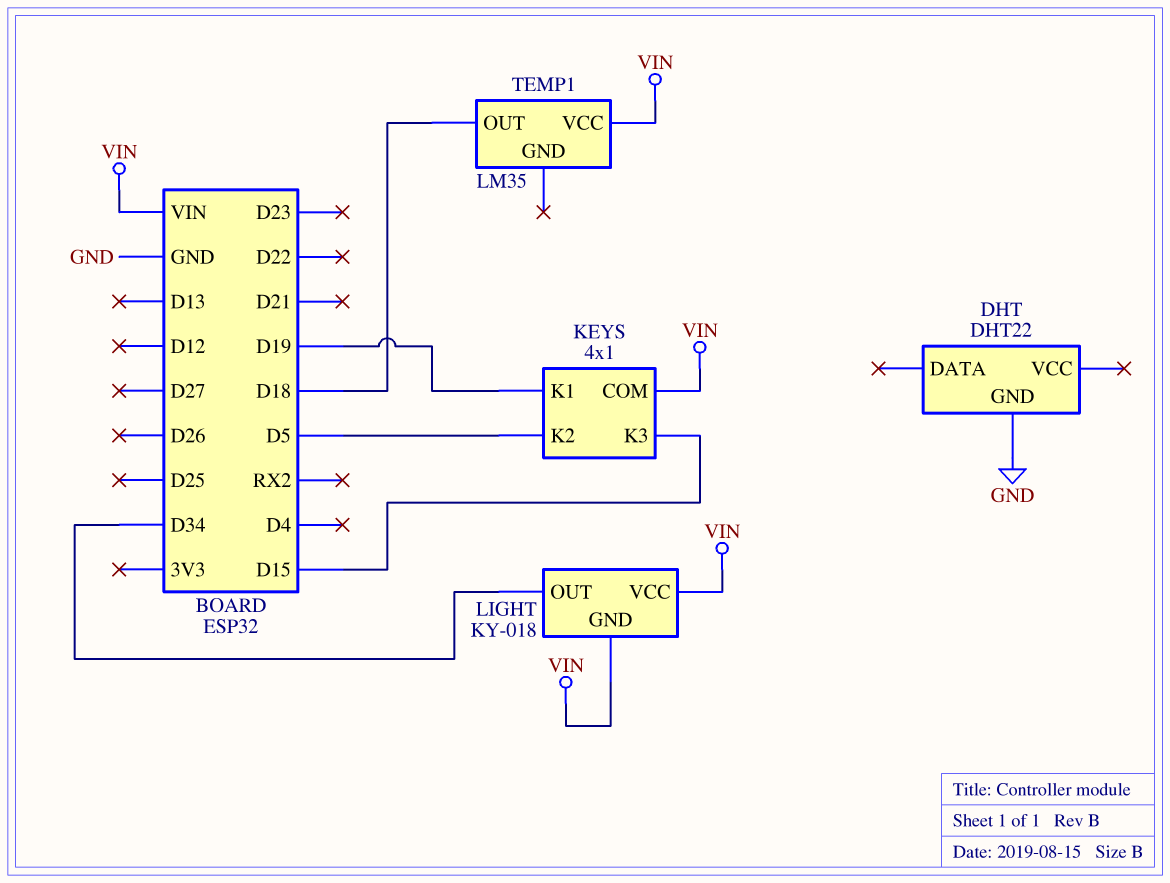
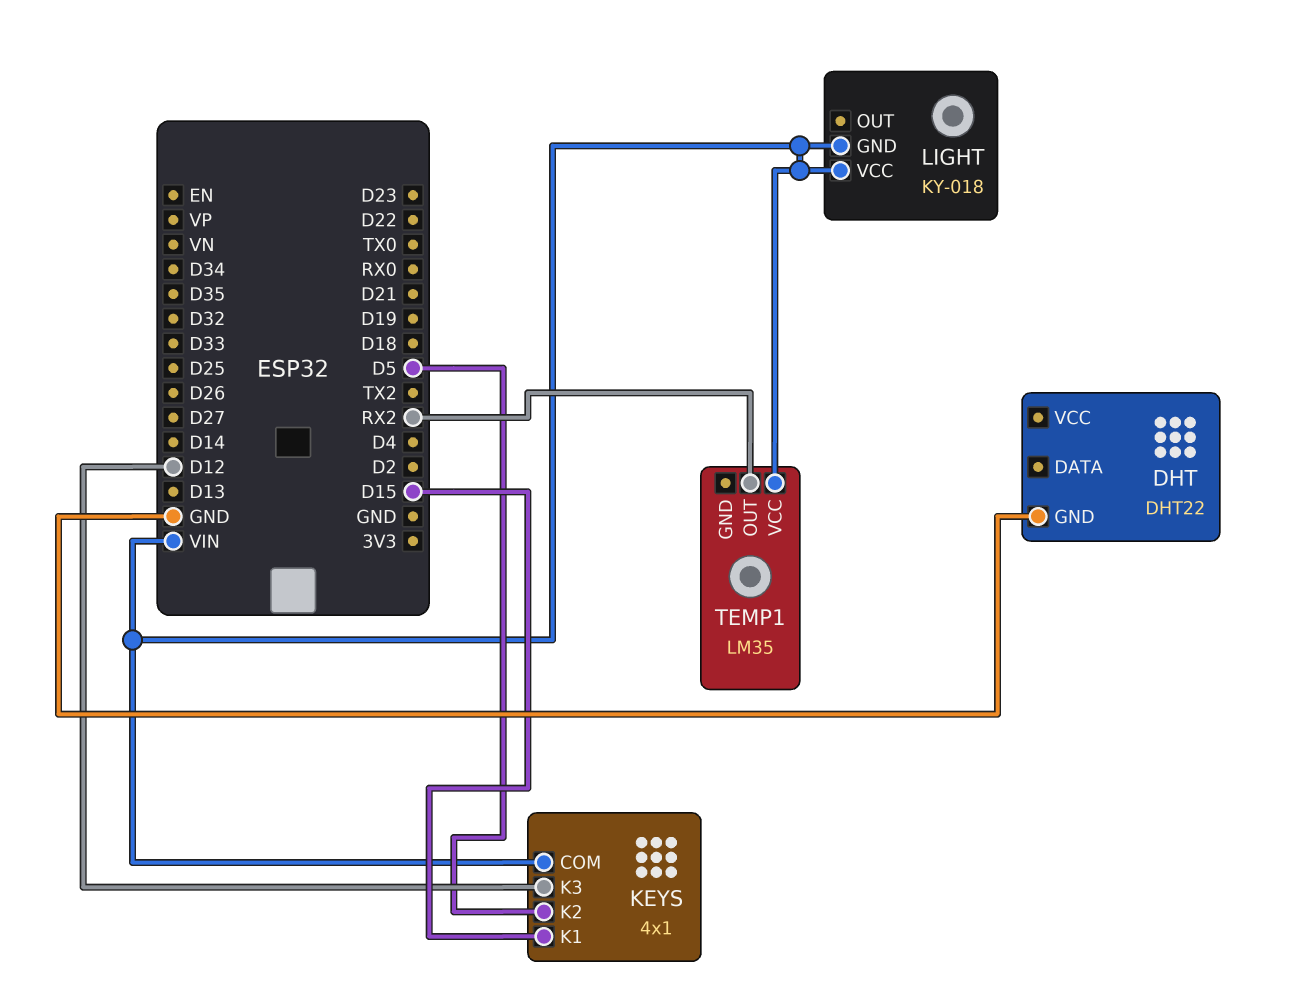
KEYS pin K1: D19 -> D15
KEYS pin K3: D15 -> D12
LIGHT pin OUT: D34 -> none
TEMP1 pin OUT: D18 -> RX2

